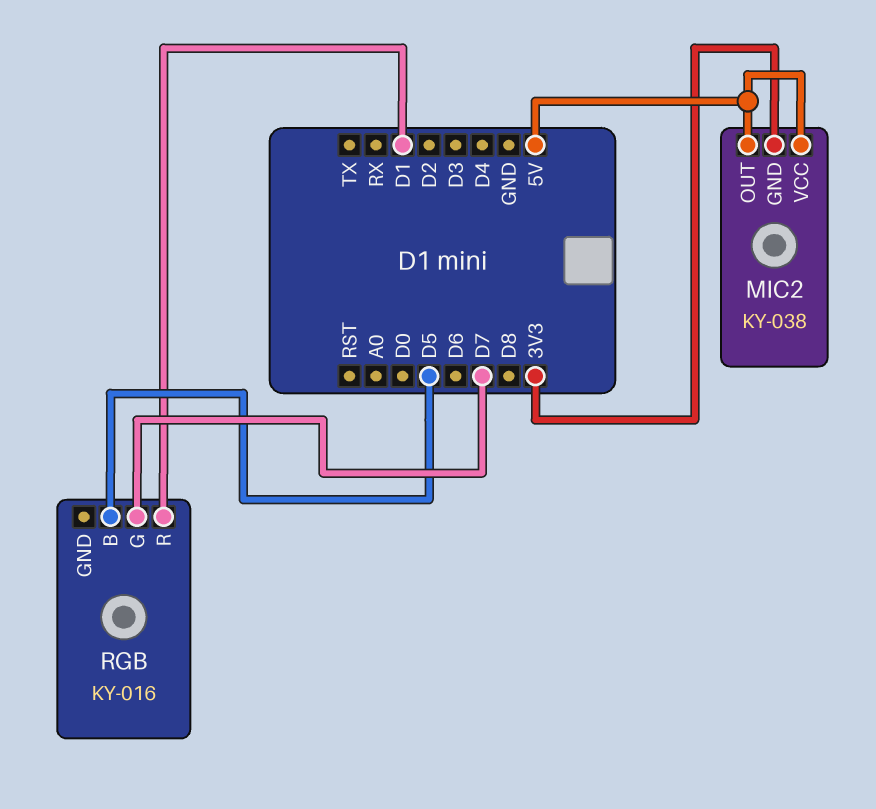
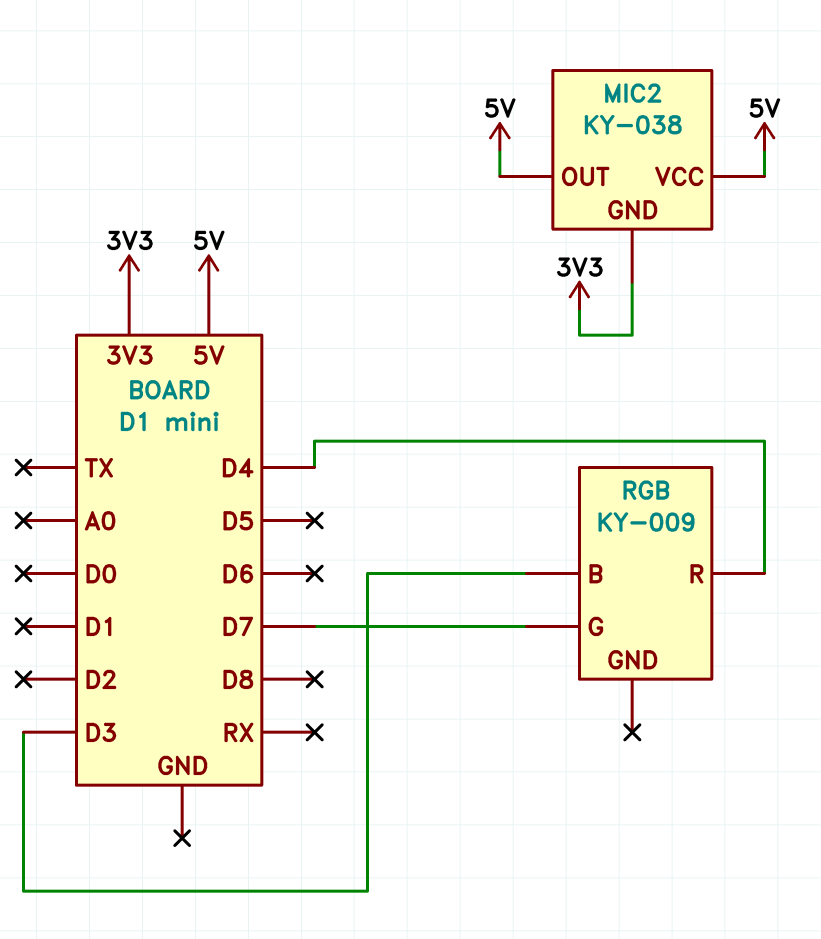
RGB: KY-016 -> KY-009
RGB pin B: D5 -> D3
RGB pin R: D1 -> D4

